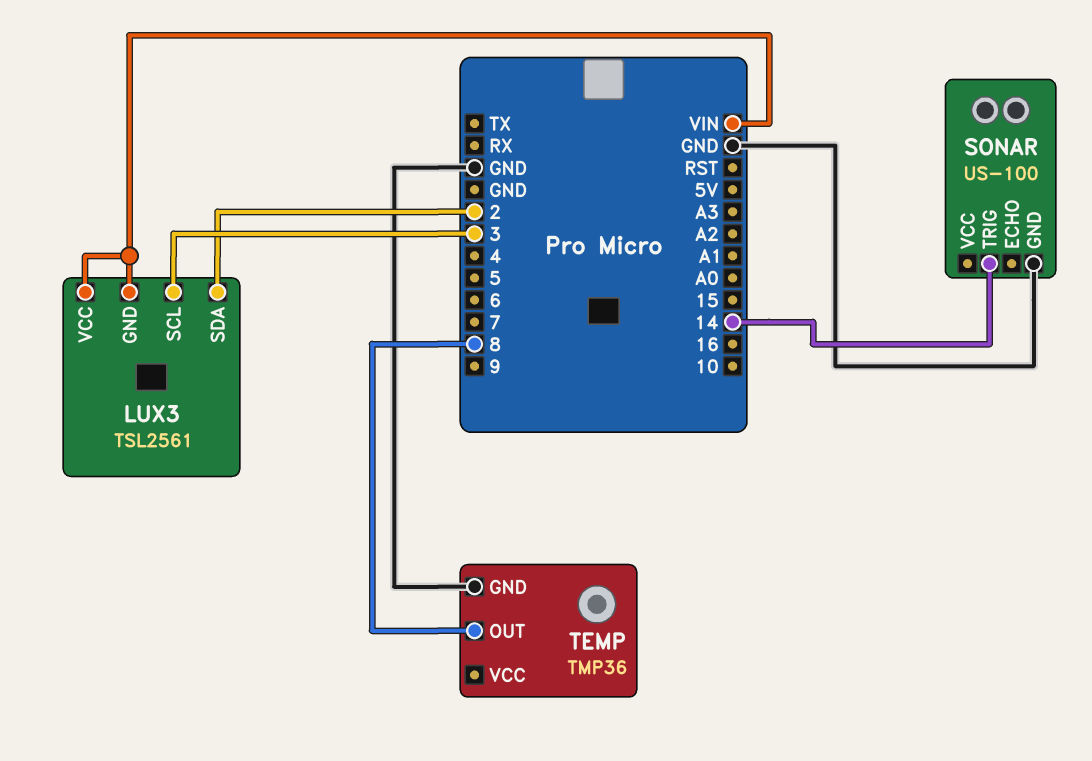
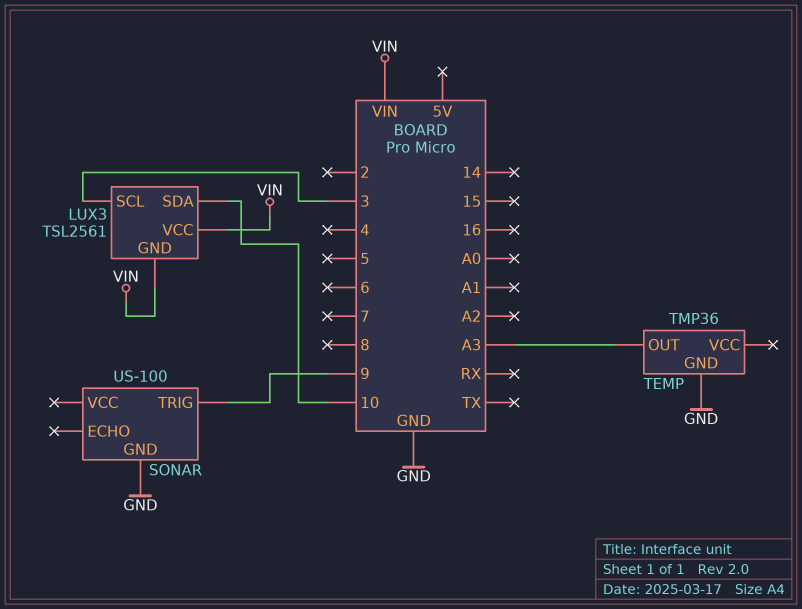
LUX3 pin SDA: 2 -> 10
SONAR pin TRIG: 14 -> 9
TEMP pin OUT: 8 -> A3

